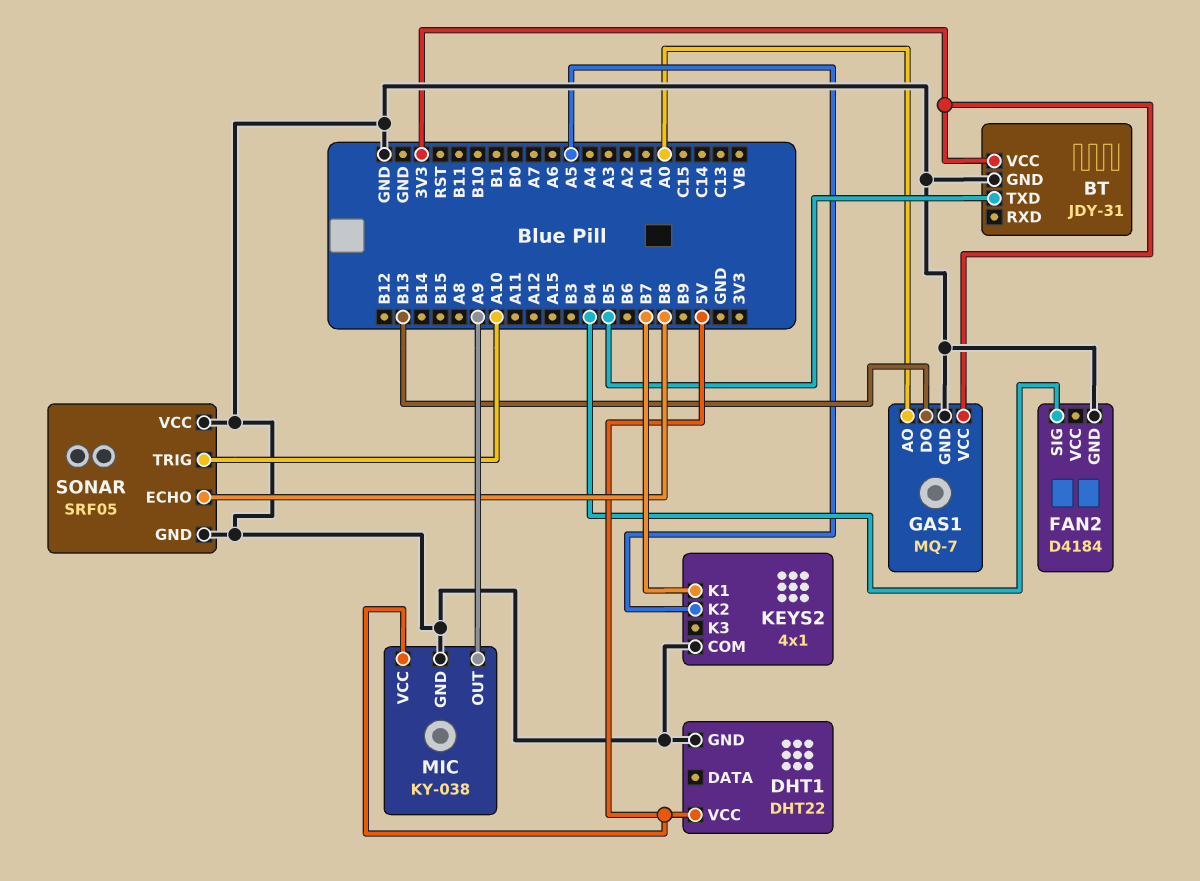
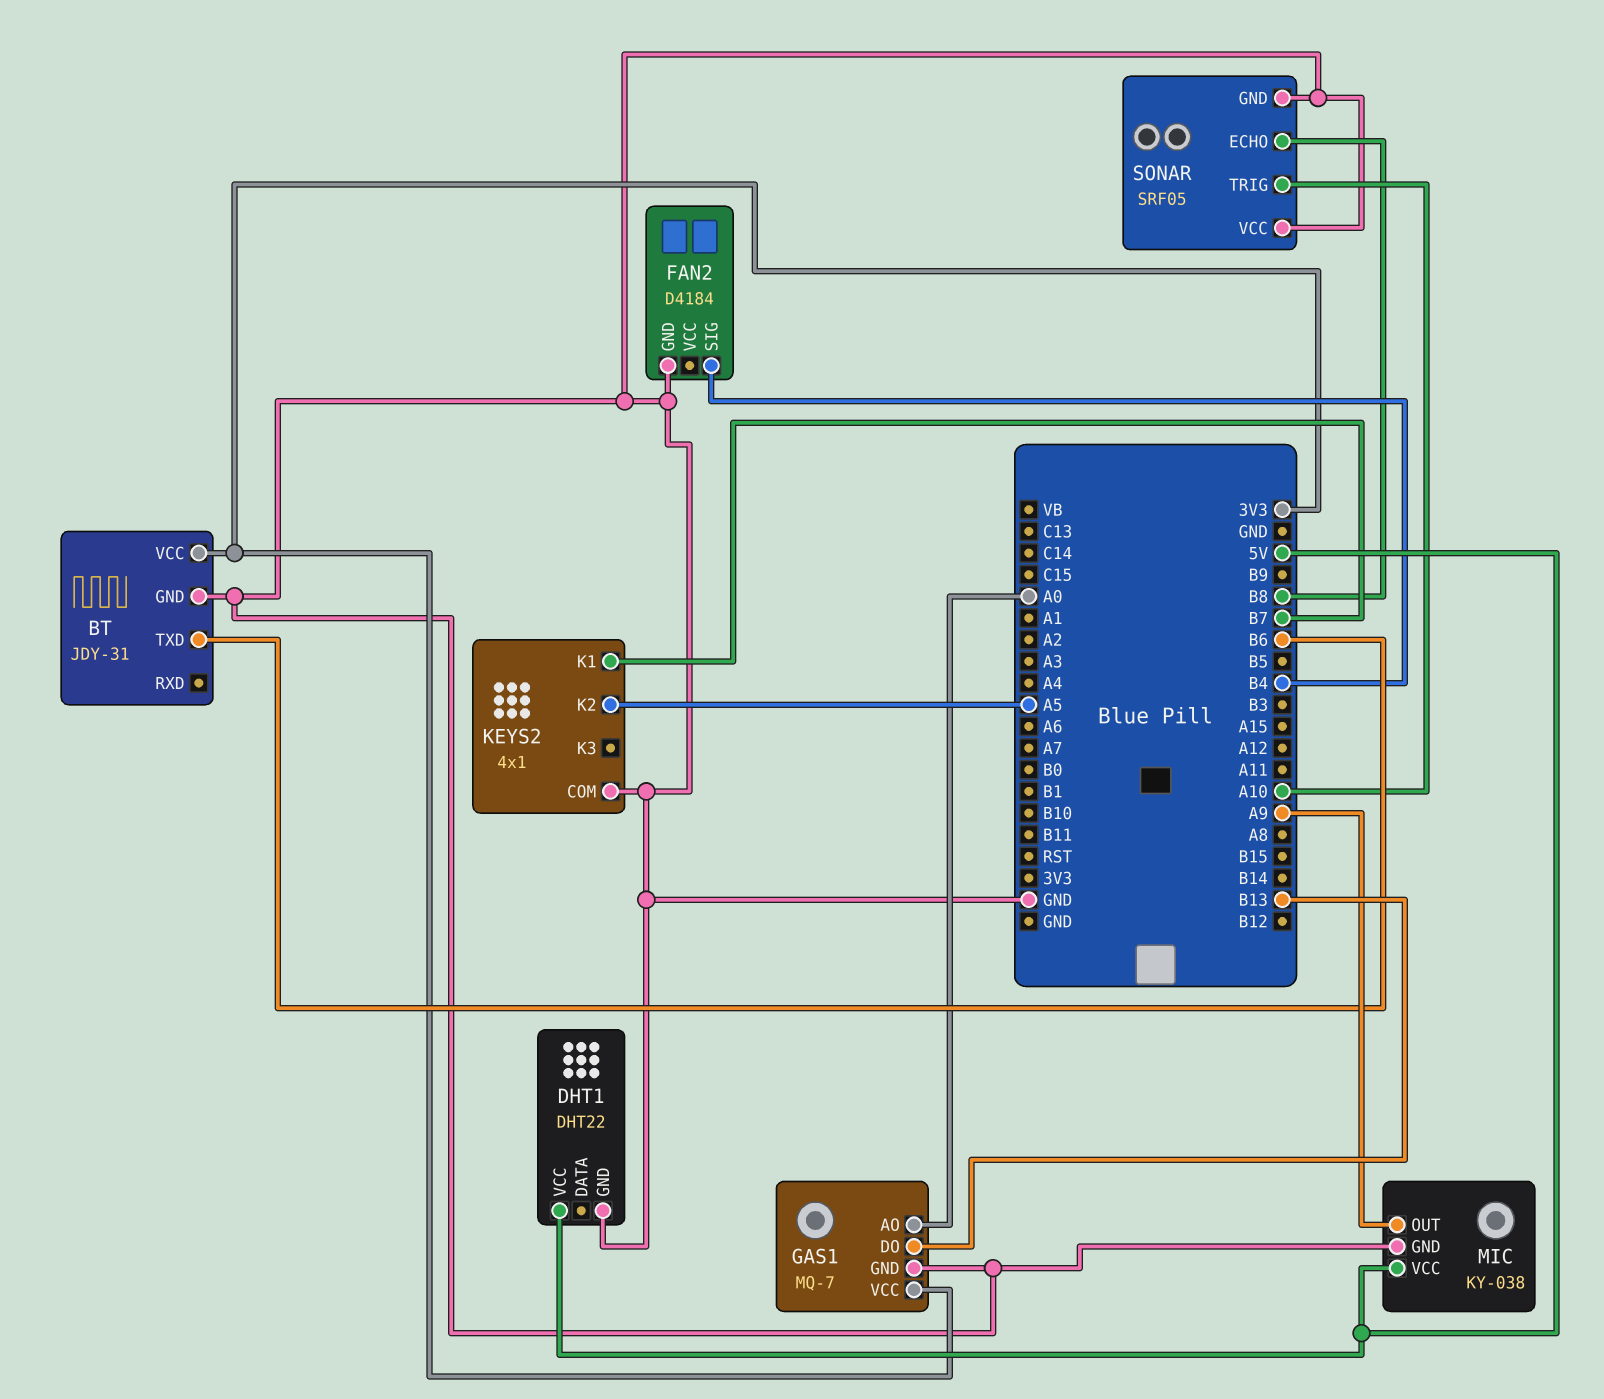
BT pin TXD: B5 -> B6

